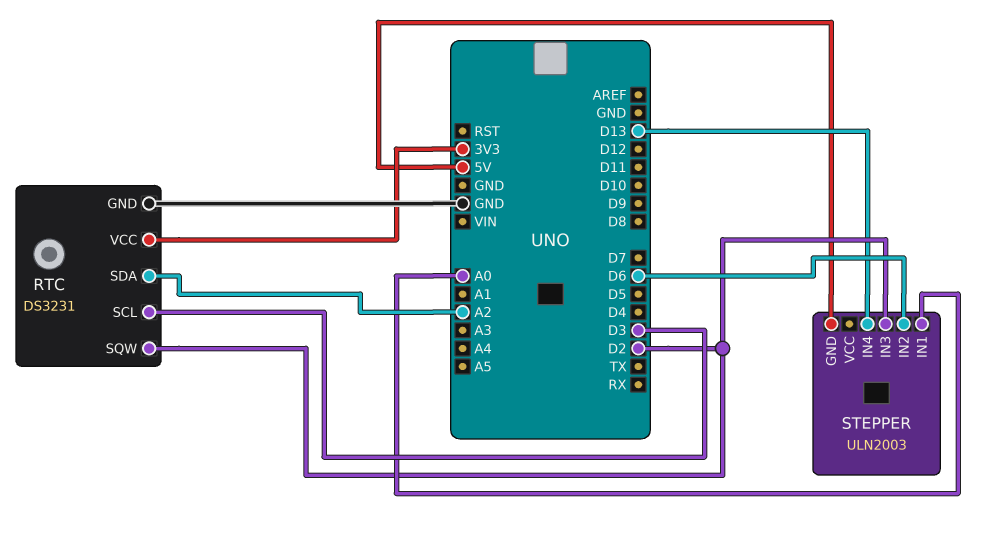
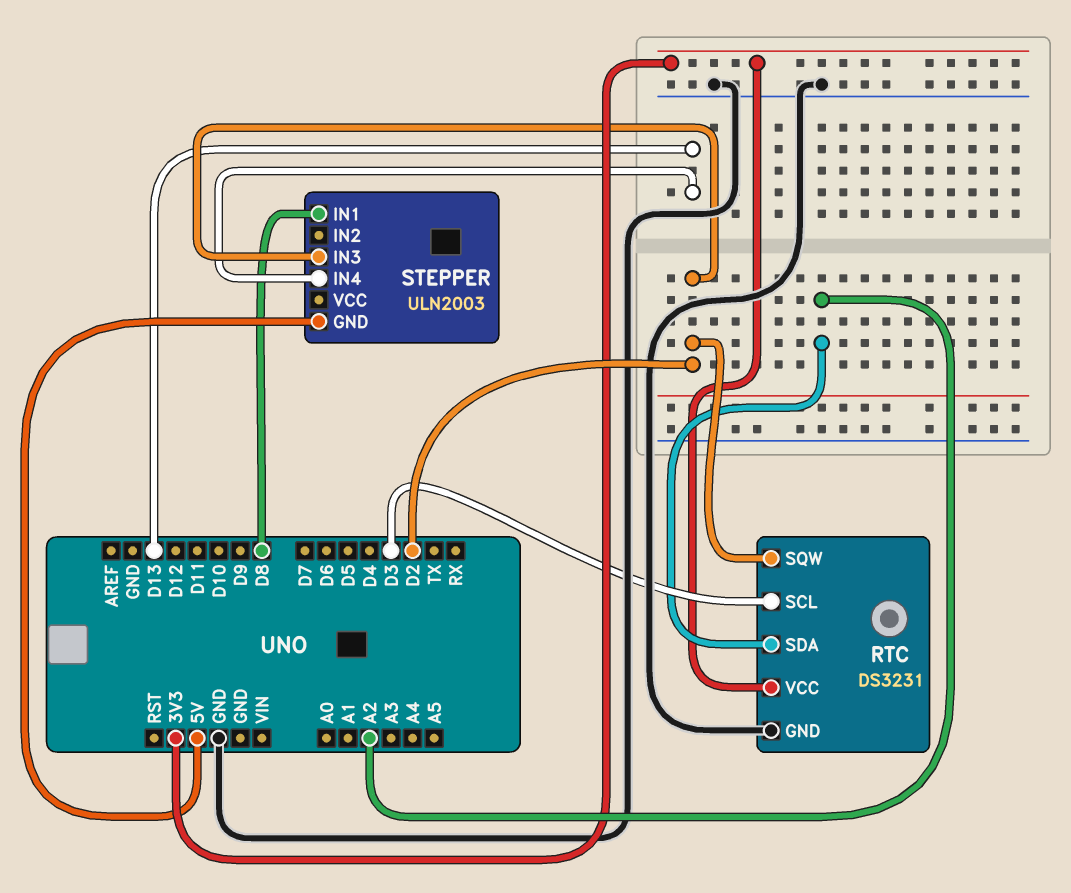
STEPPER pin IN1: A0 -> D8
STEPPER pin IN2: D6 -> none

